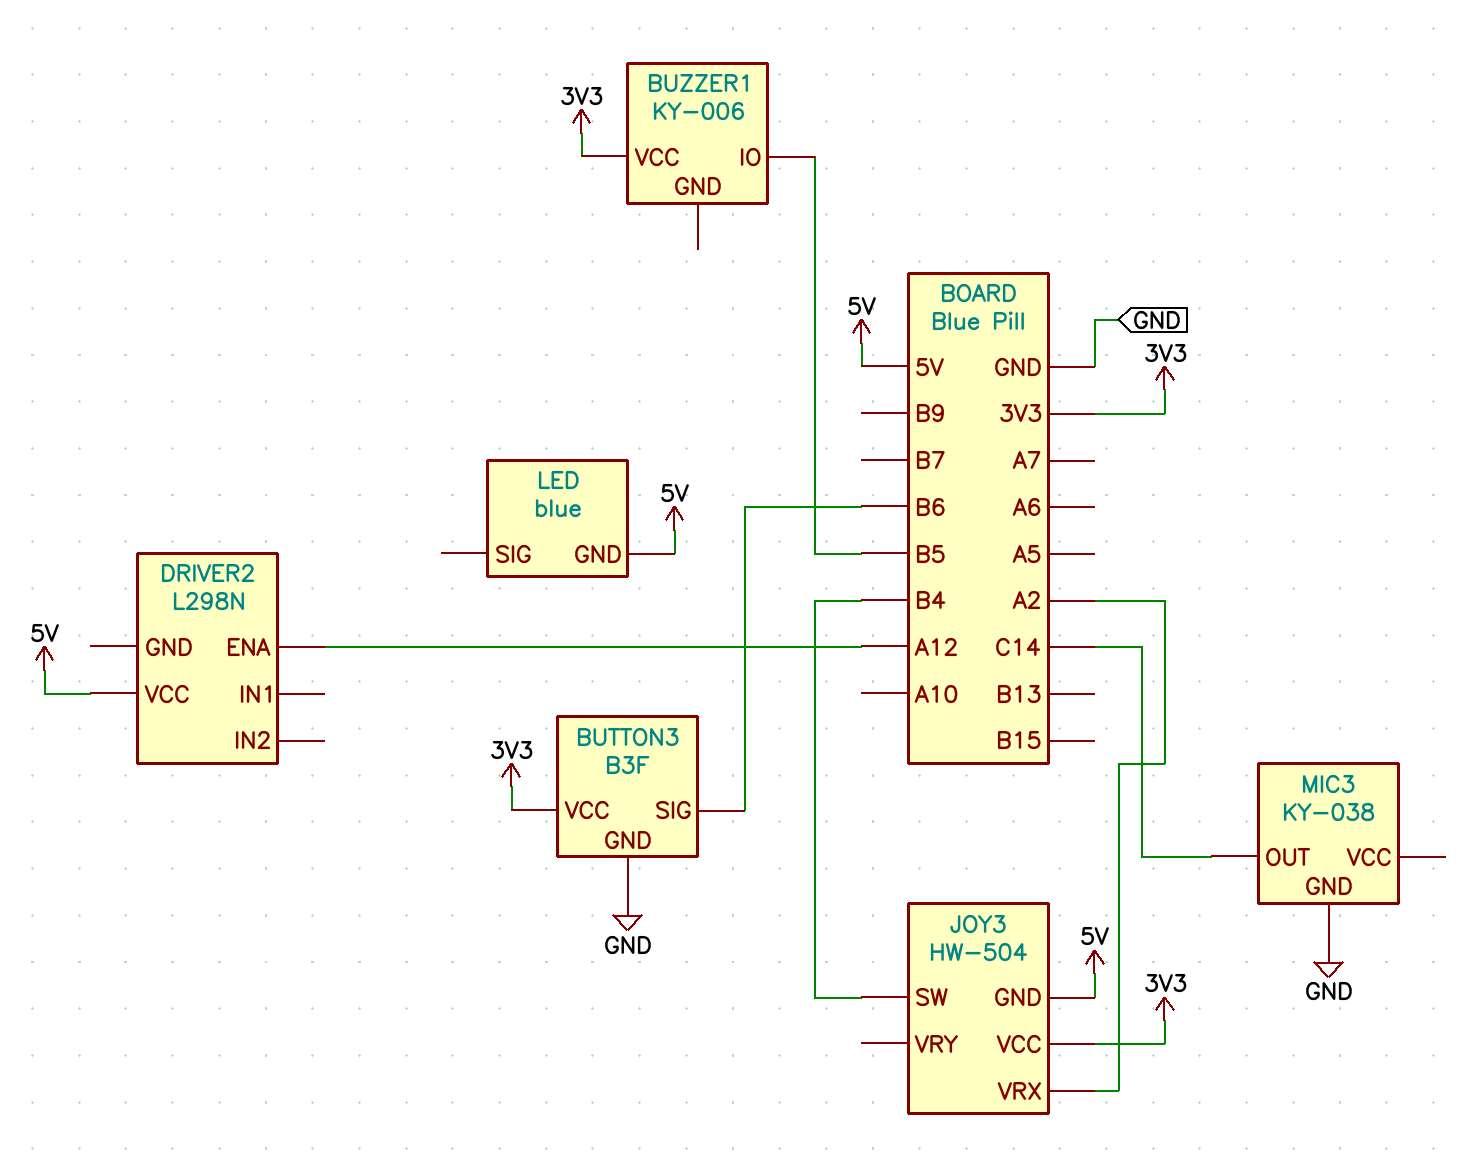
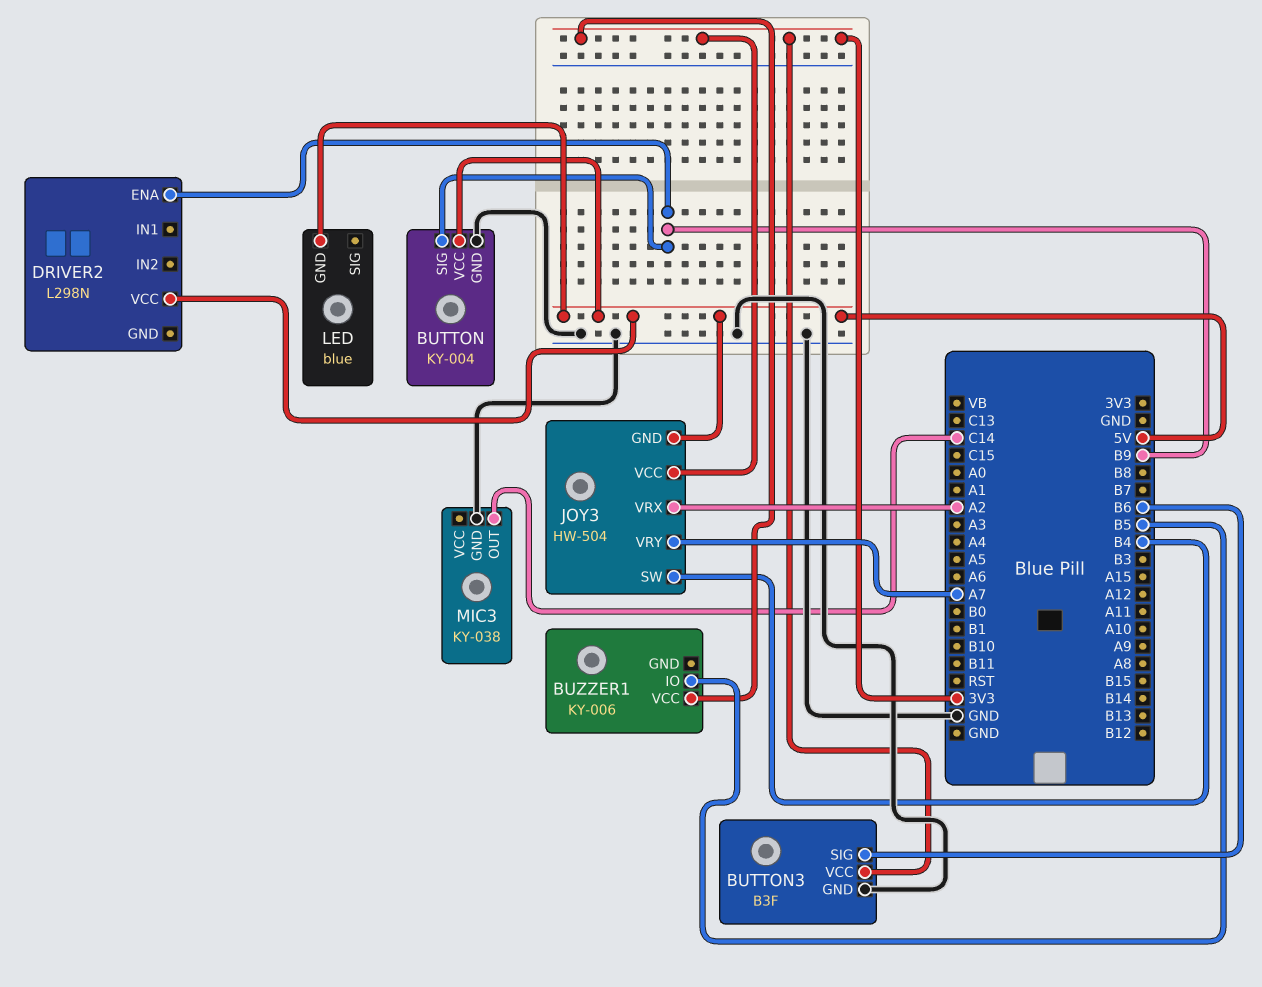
BUTTON: none -> KY-004
BUTTON pin GND: none -> GND
BUTTON pin SIG: none -> B9
BUTTON pin VCC: none -> 5V
DRIVER2 pin ENA: A12 -> B9
JOY3 pin VRY: none -> A7

